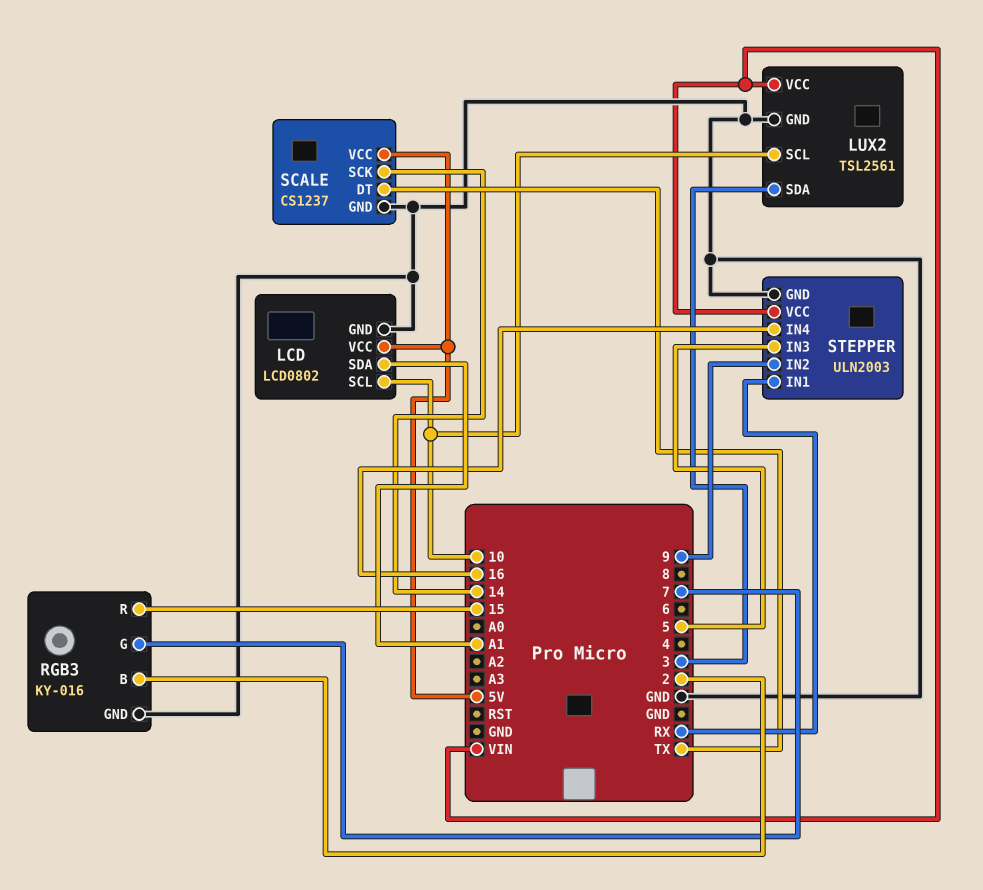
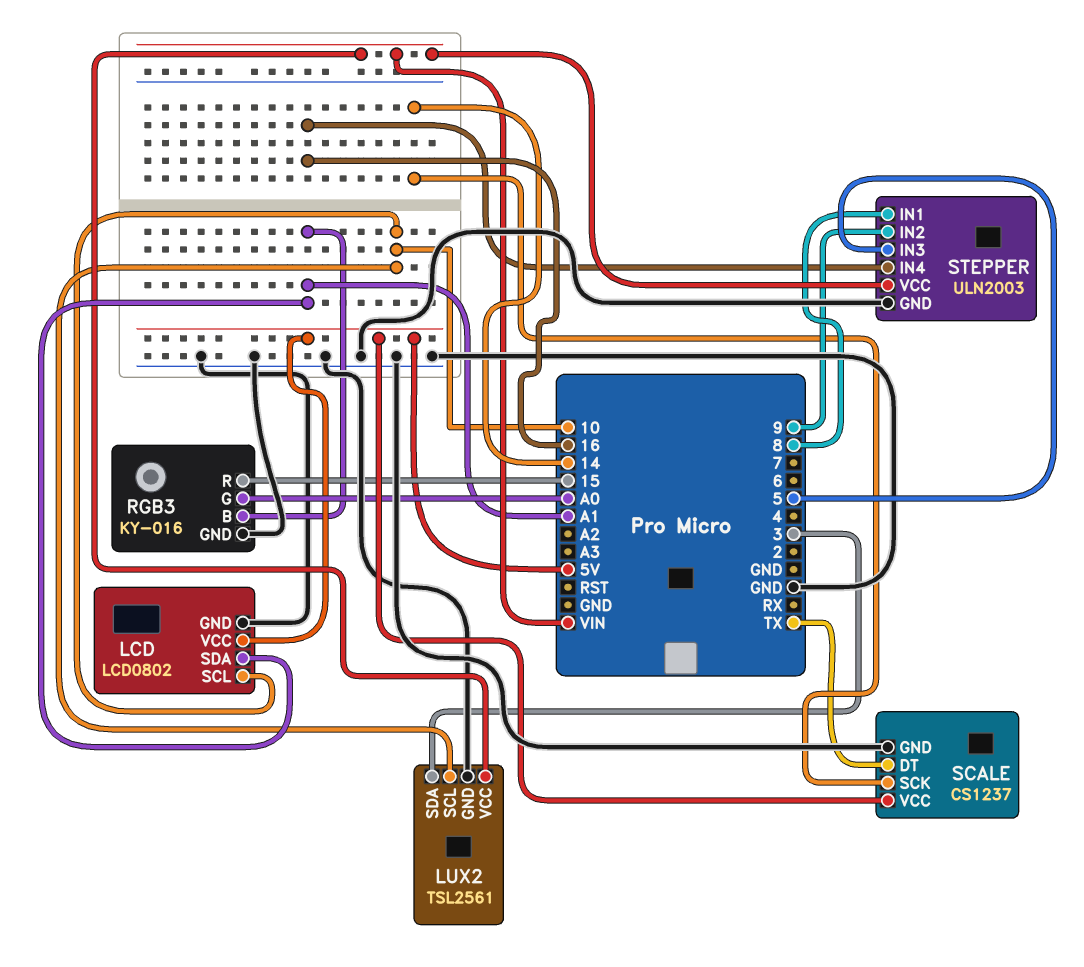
RGB3 pin B: 2 -> A1
RGB3 pin G: 7 -> A0
STEPPER pin IN1: RX -> 8

